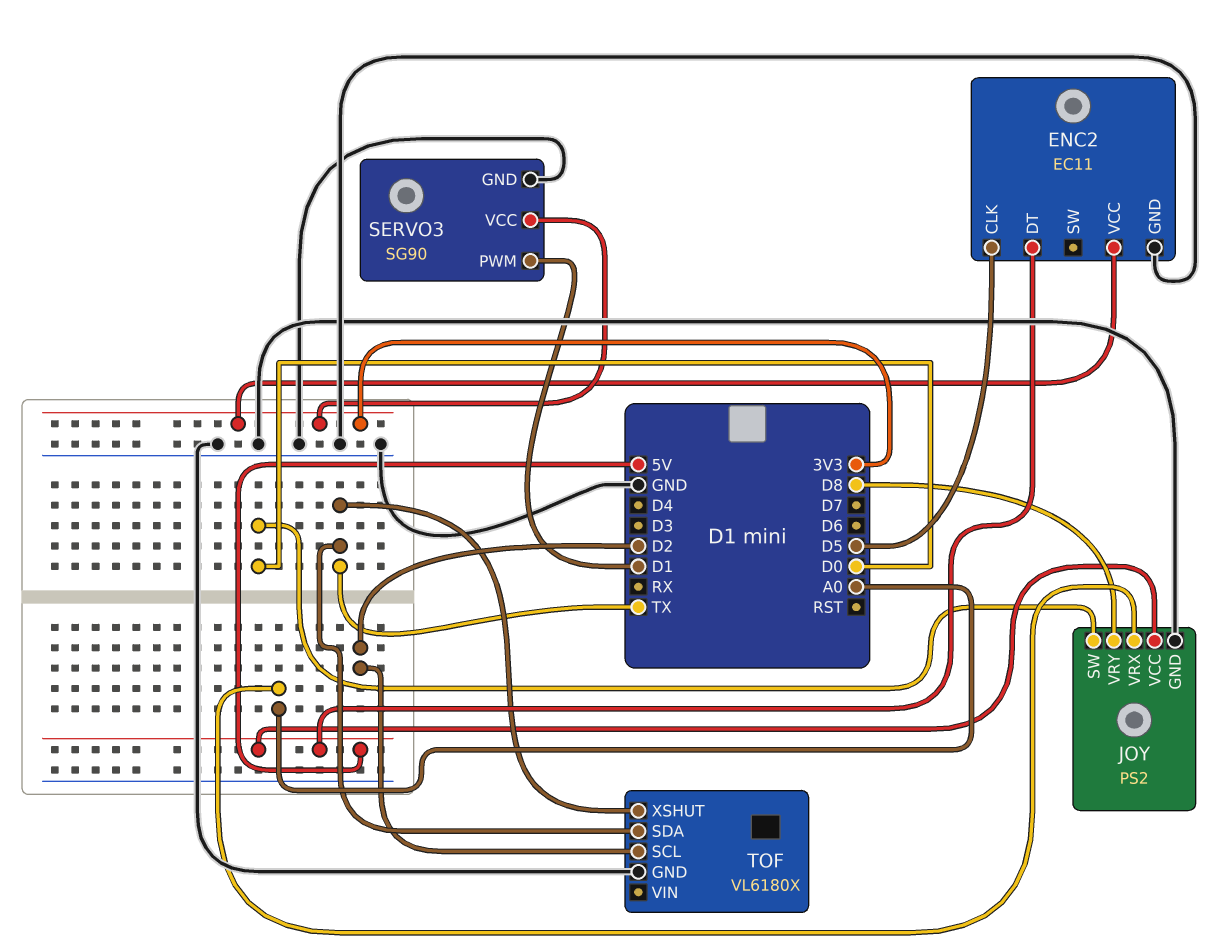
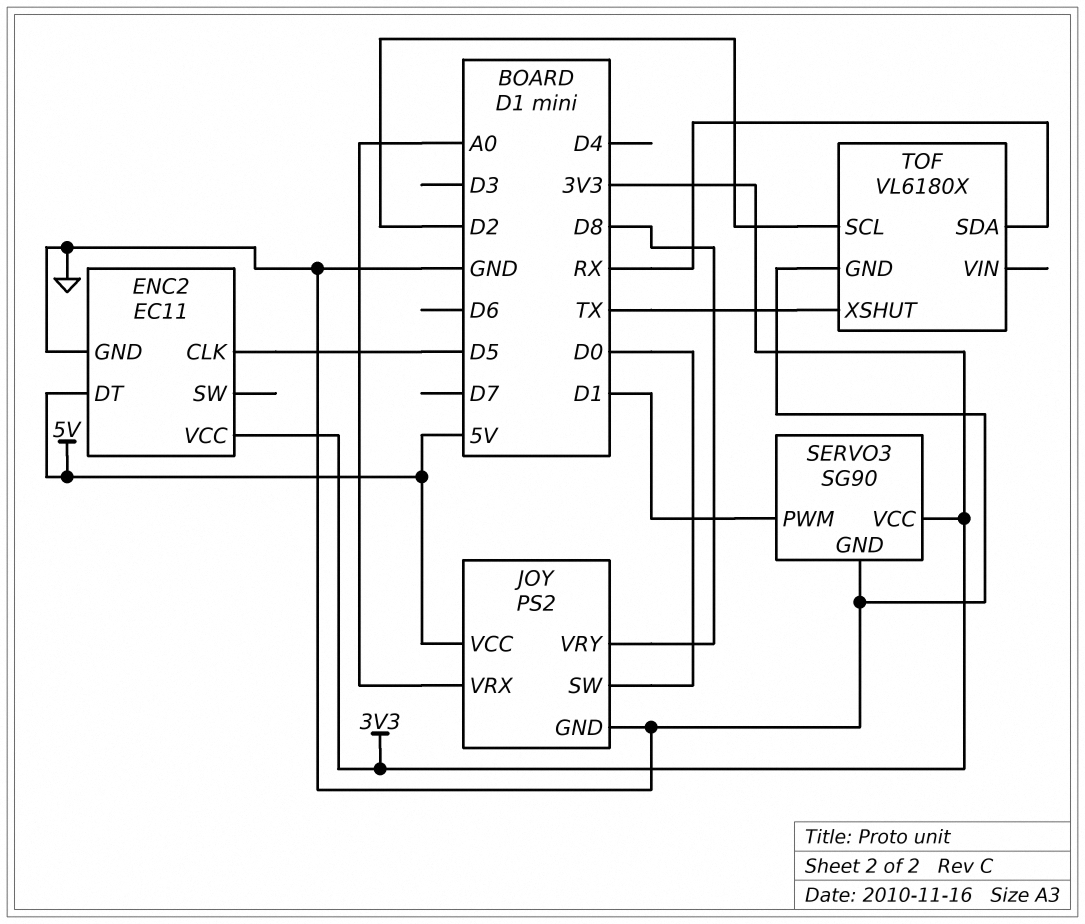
TOF pin SDA: TX -> RX

